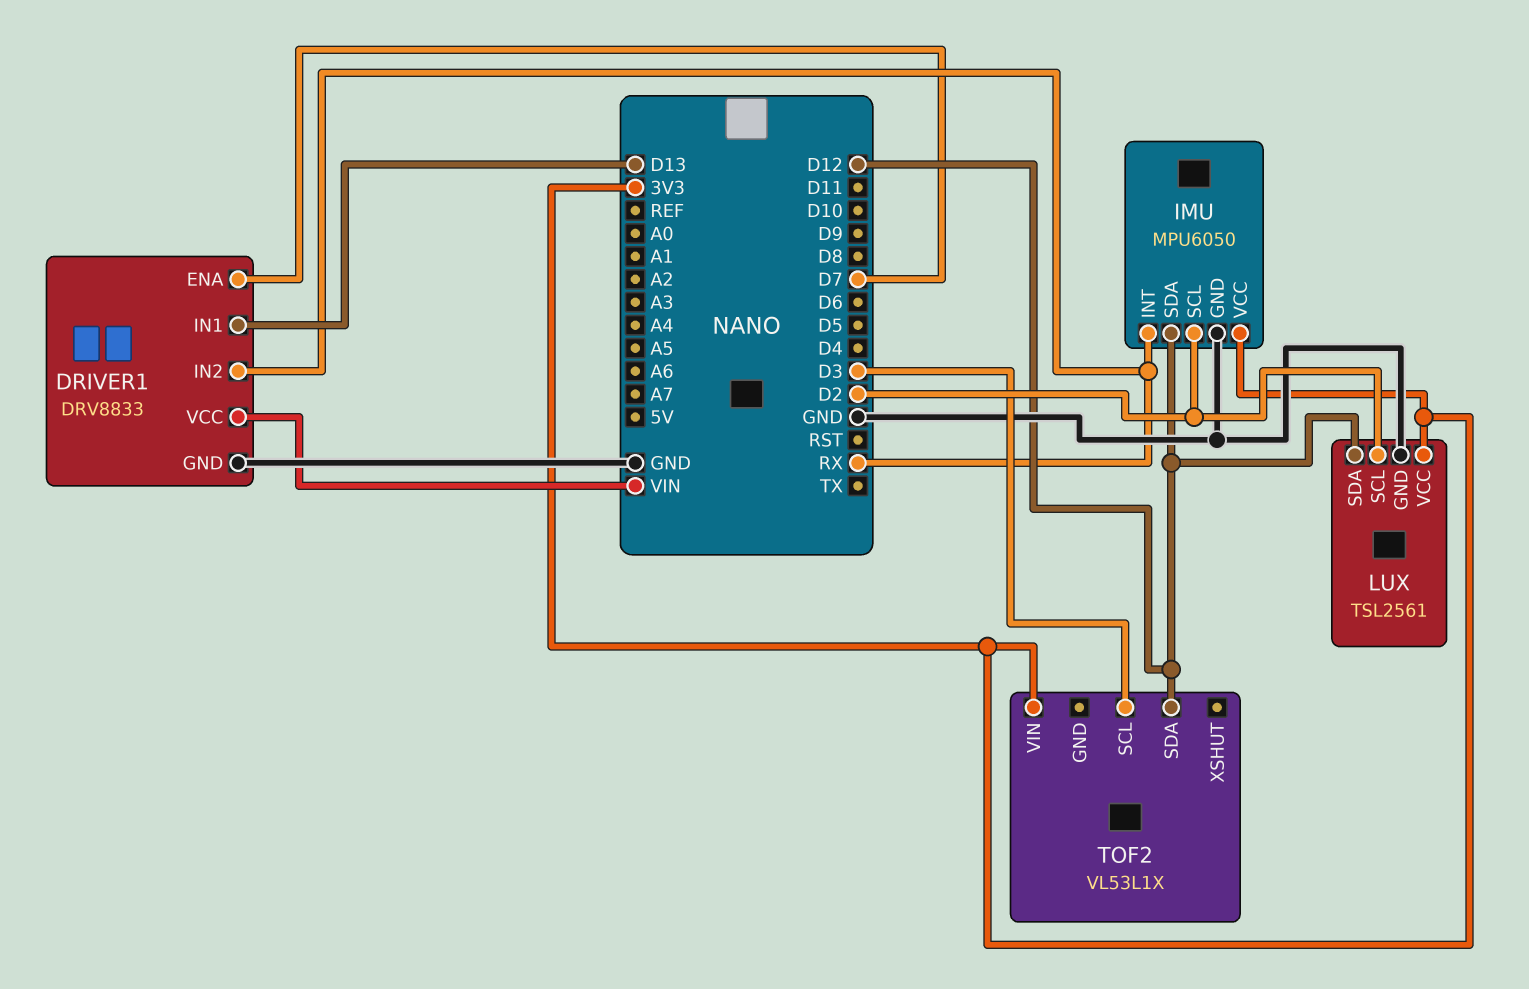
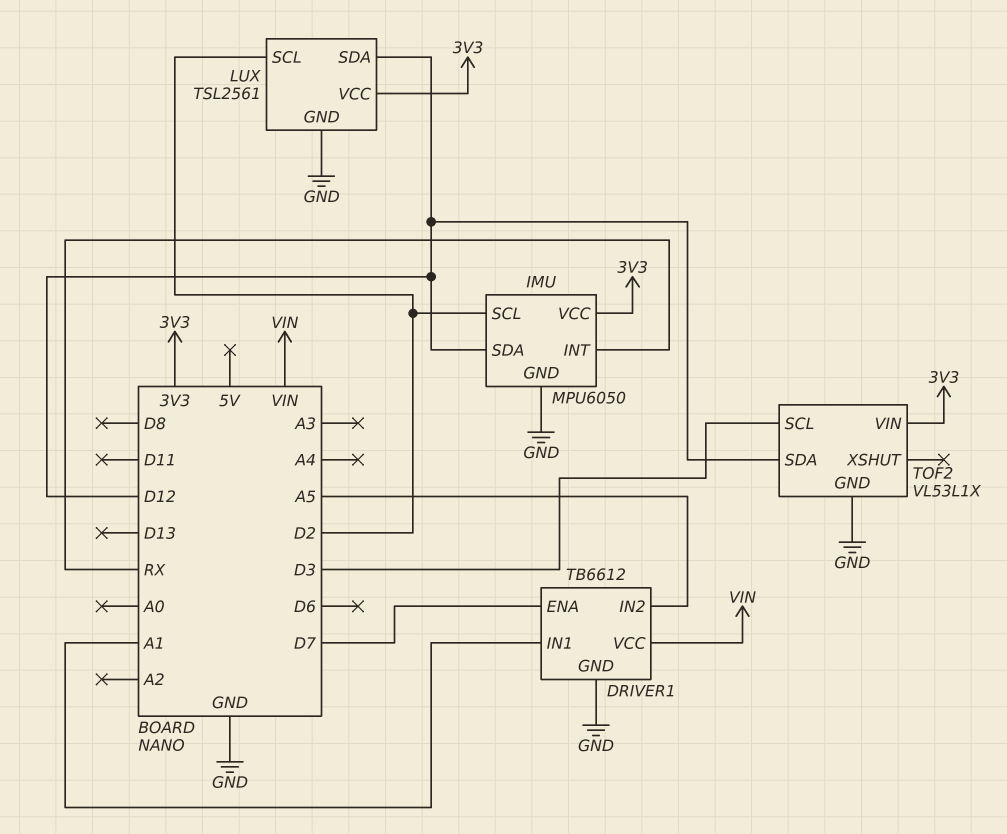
DRIVER1: DRV8833 -> TB6612
DRIVER1 pin IN1: D13 -> A1
DRIVER1 pin IN2: RX -> A5
TOF2 pin GND: none -> GND

